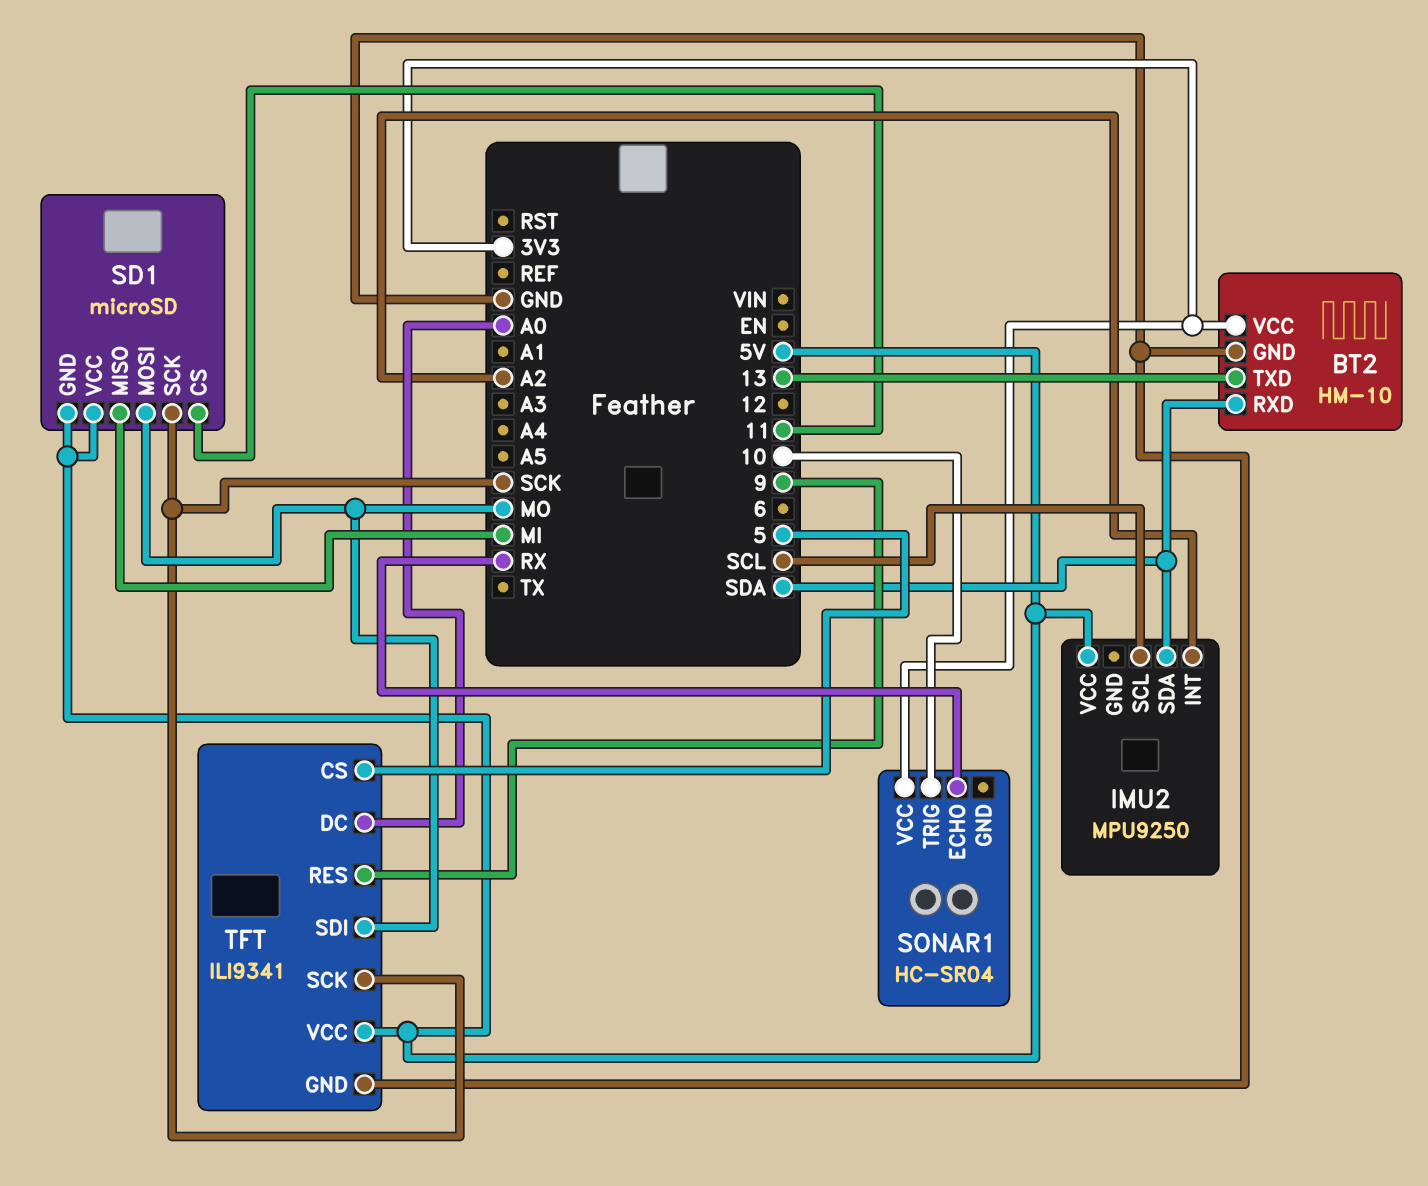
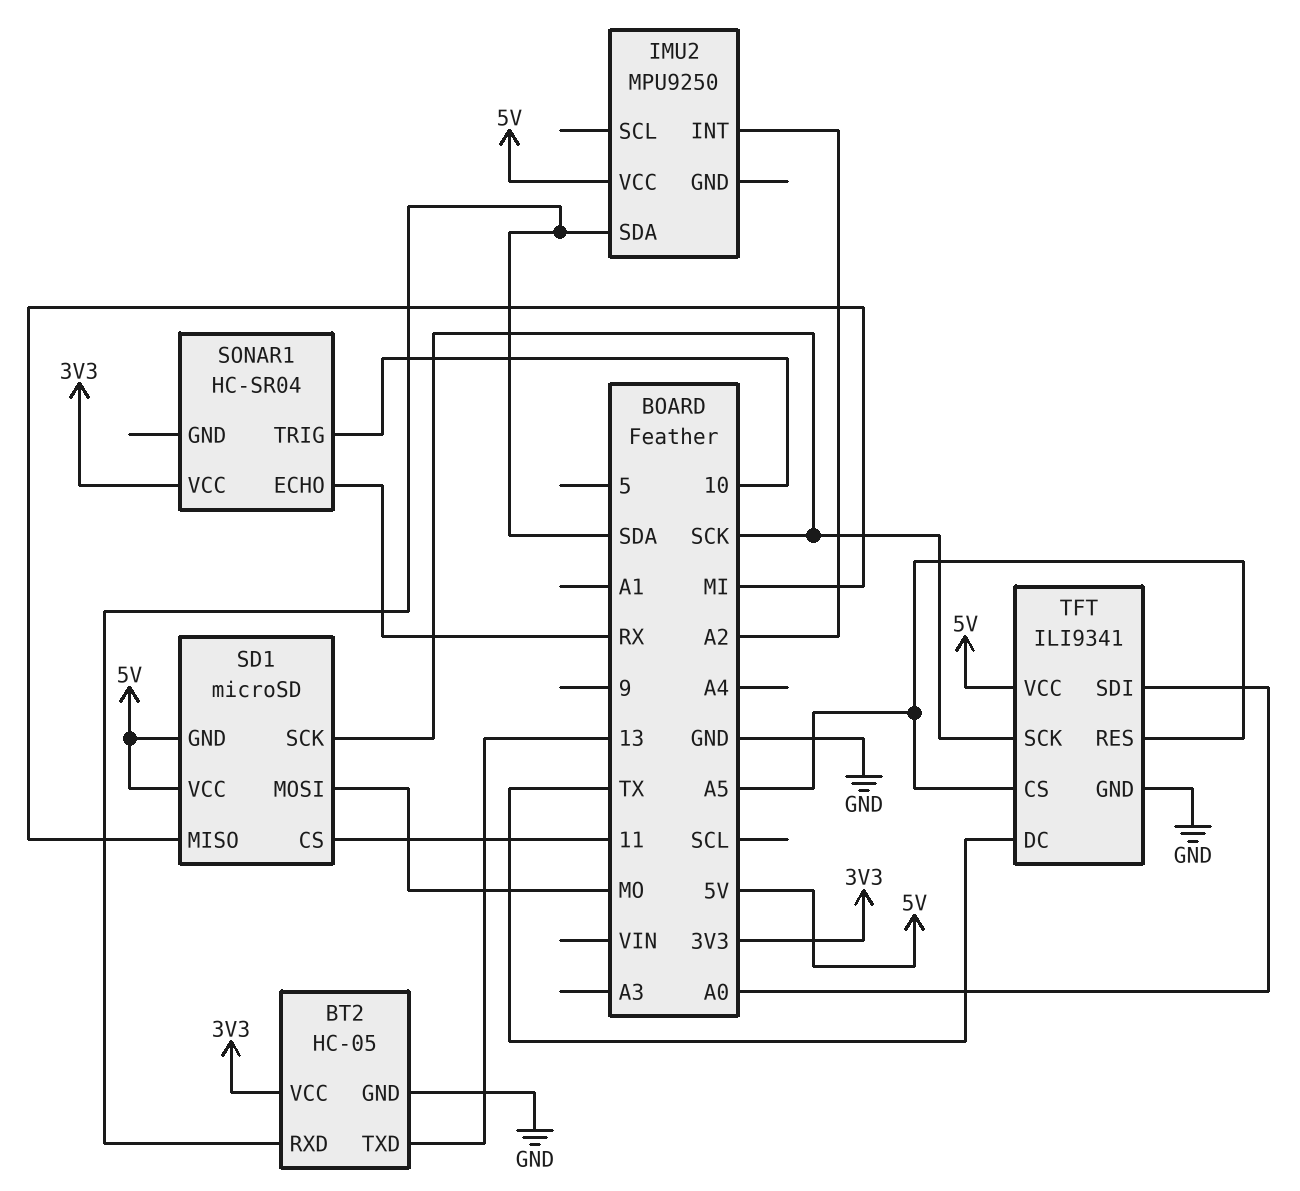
BT2: HM-10 -> HC-05
IMU2 pin SCL: SCL -> none
TFT pin CS: 5 -> A5
TFT pin DC: A0 -> TX
TFT pin RES: 9 -> A5
TFT pin SDI: MO -> A0

